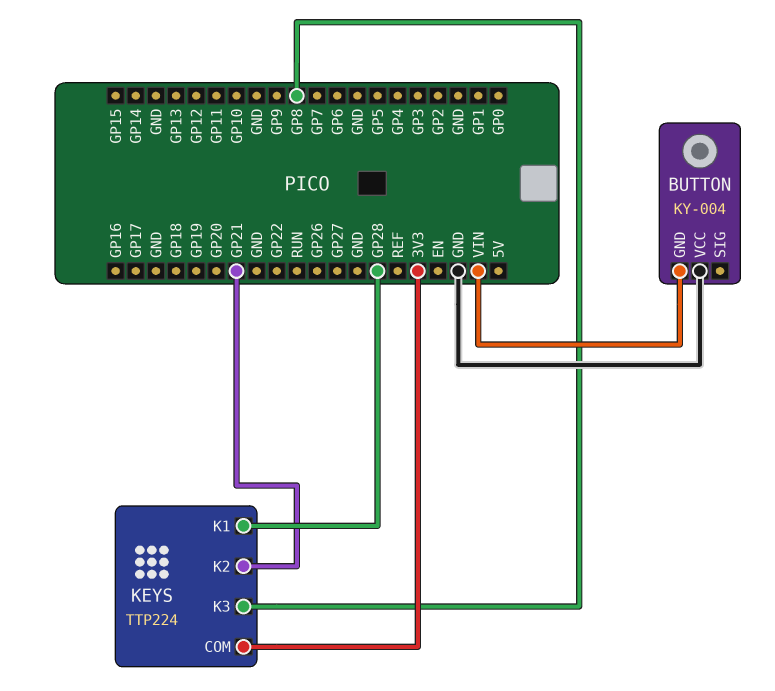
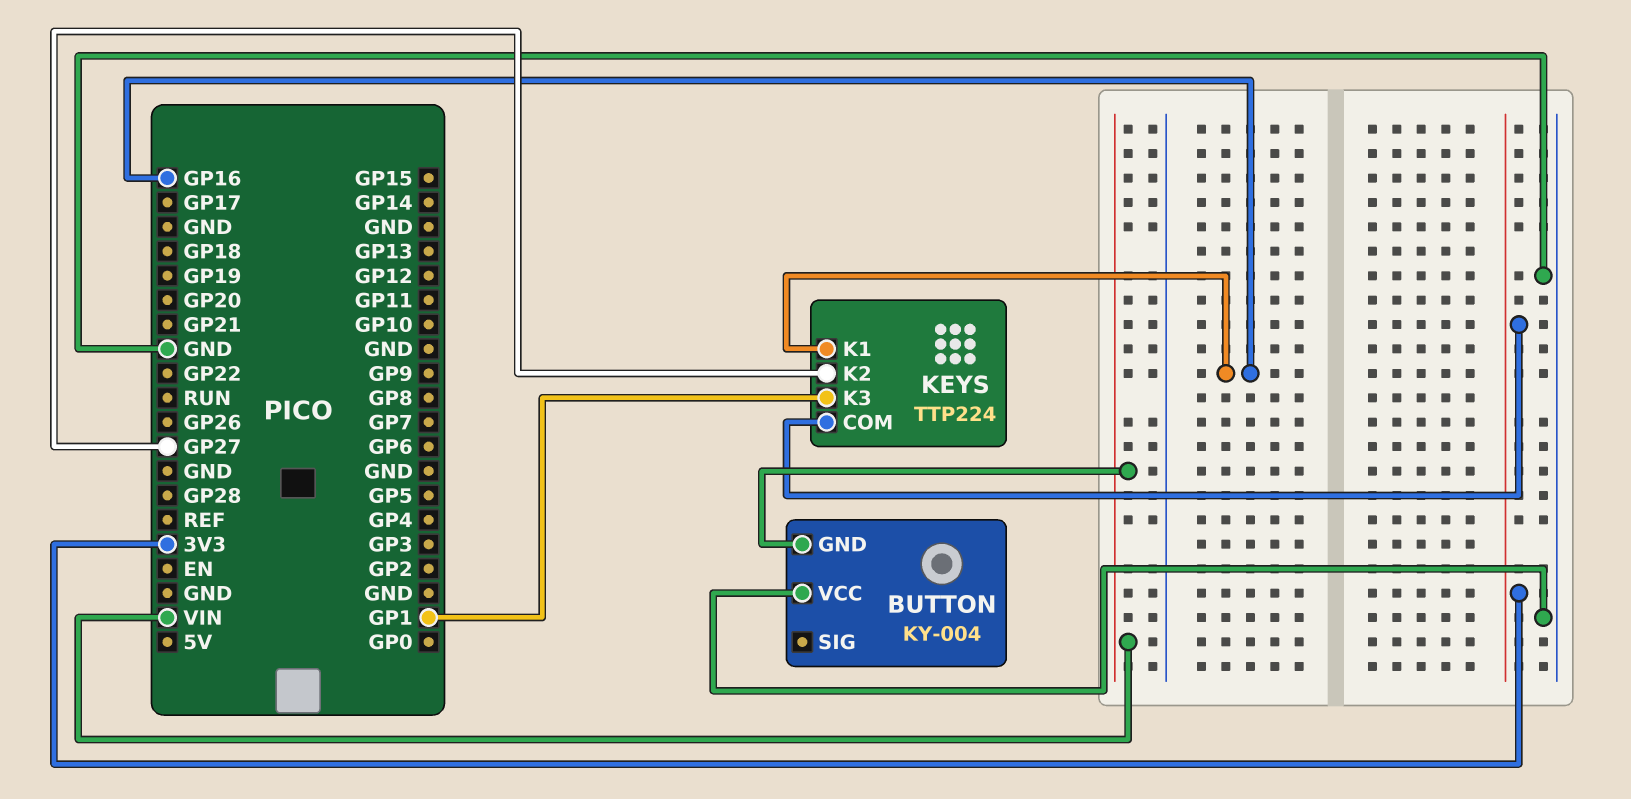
KEYS pin K1: GP28 -> GP16
KEYS pin K2: GP21 -> GP27
KEYS pin K3: GP8 -> GP1

